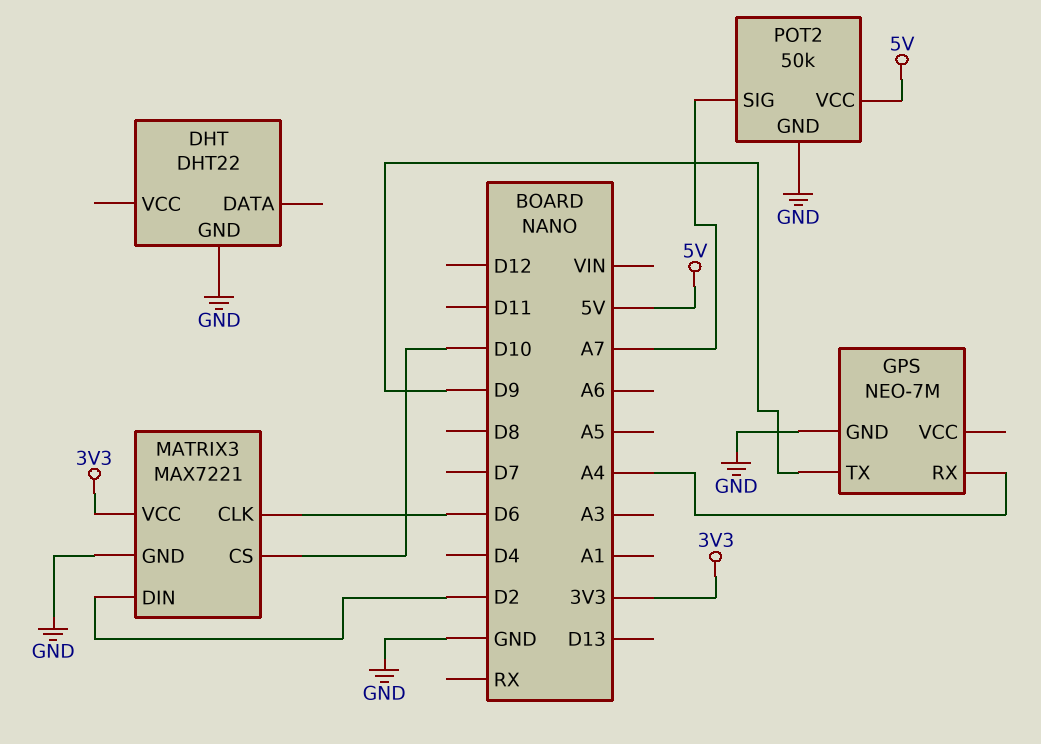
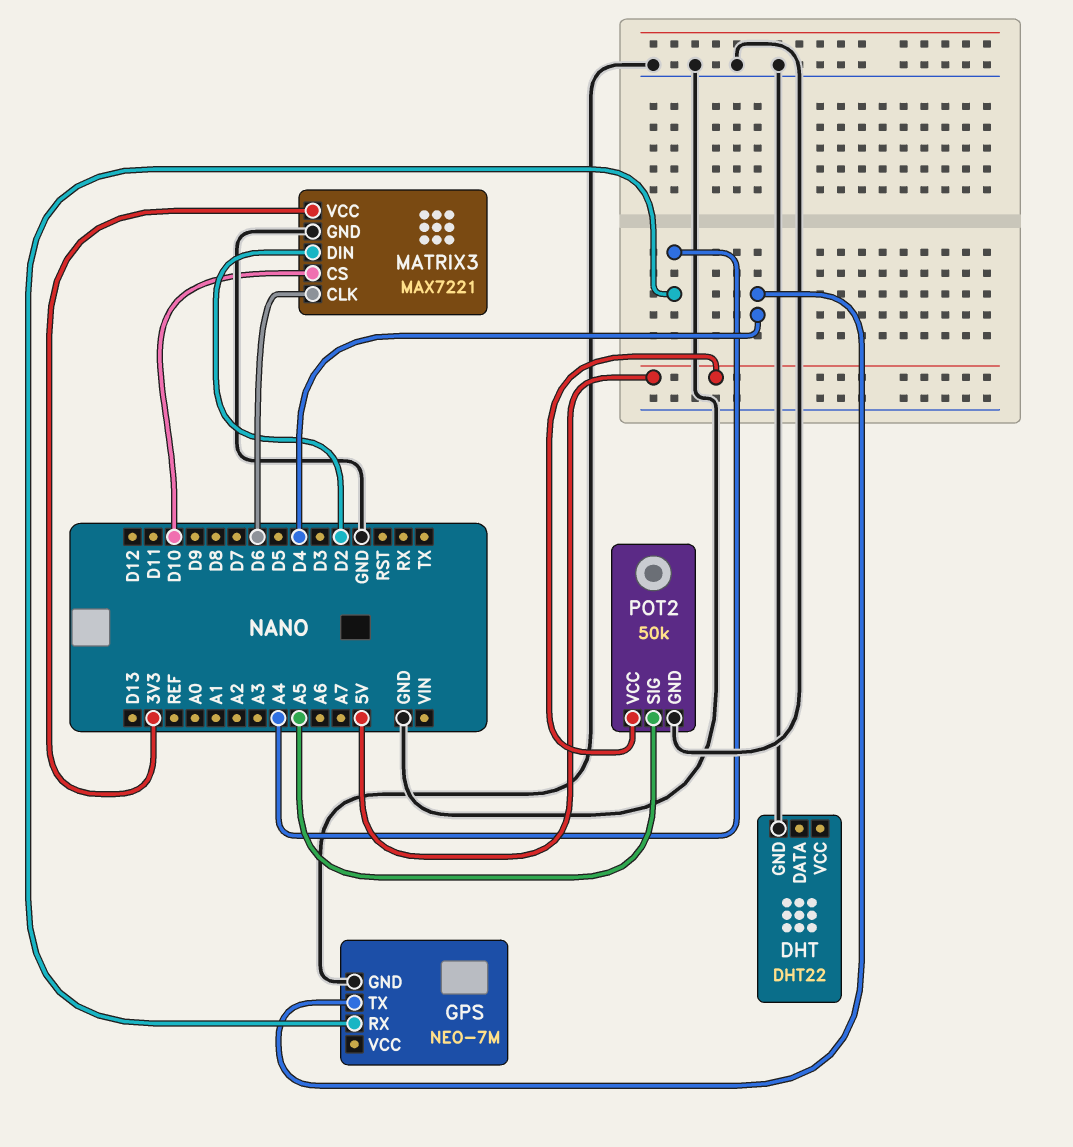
GPS pin TX: D9 -> D4
POT2 pin SIG: A7 -> A5

